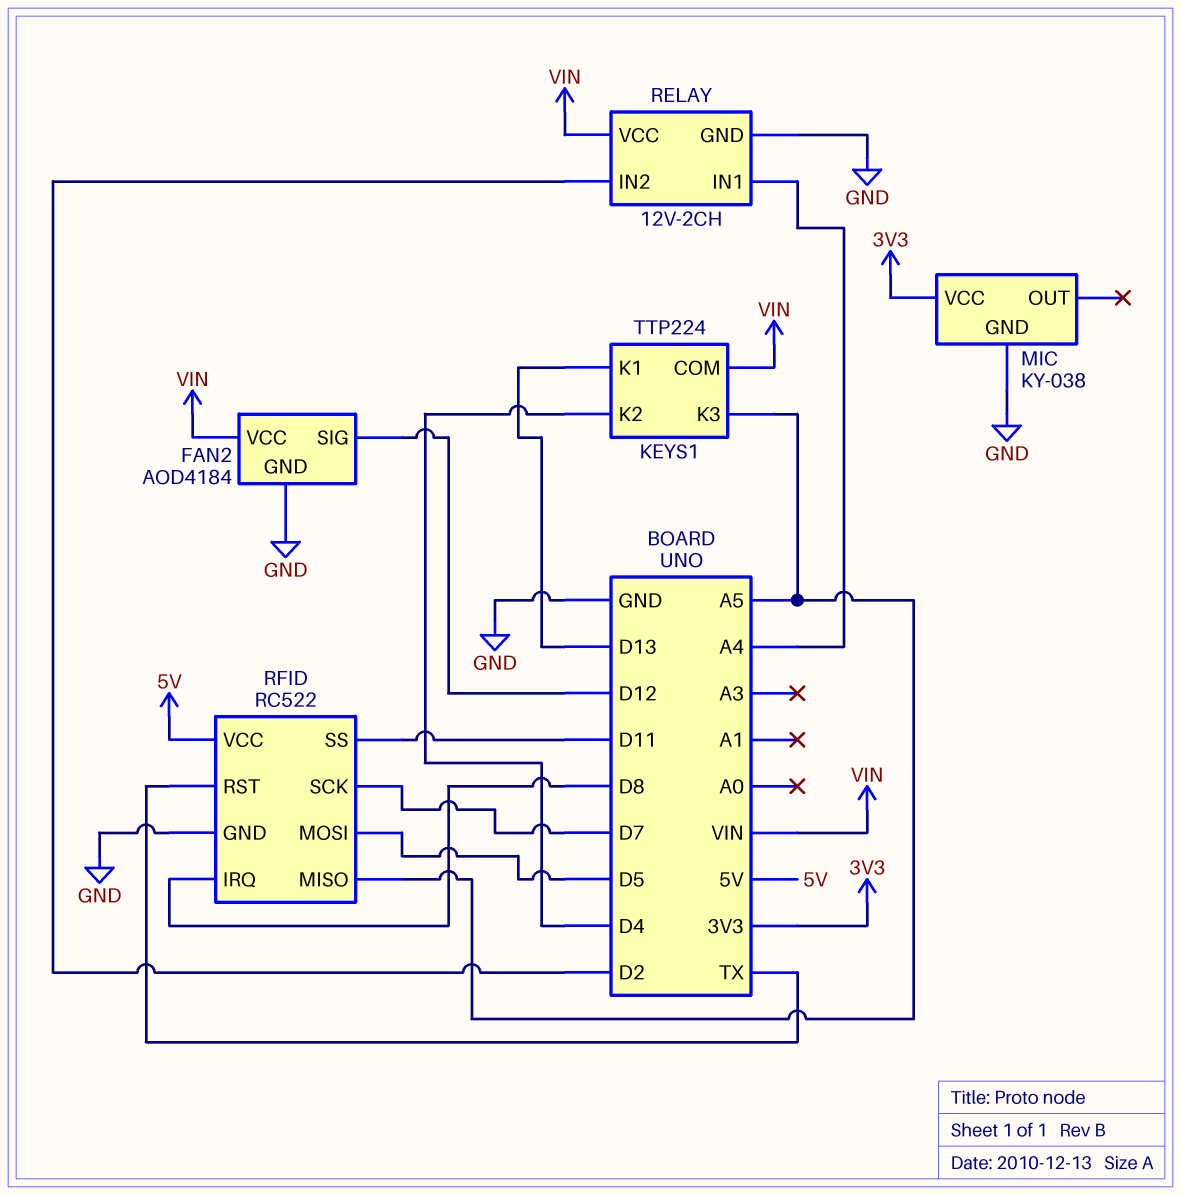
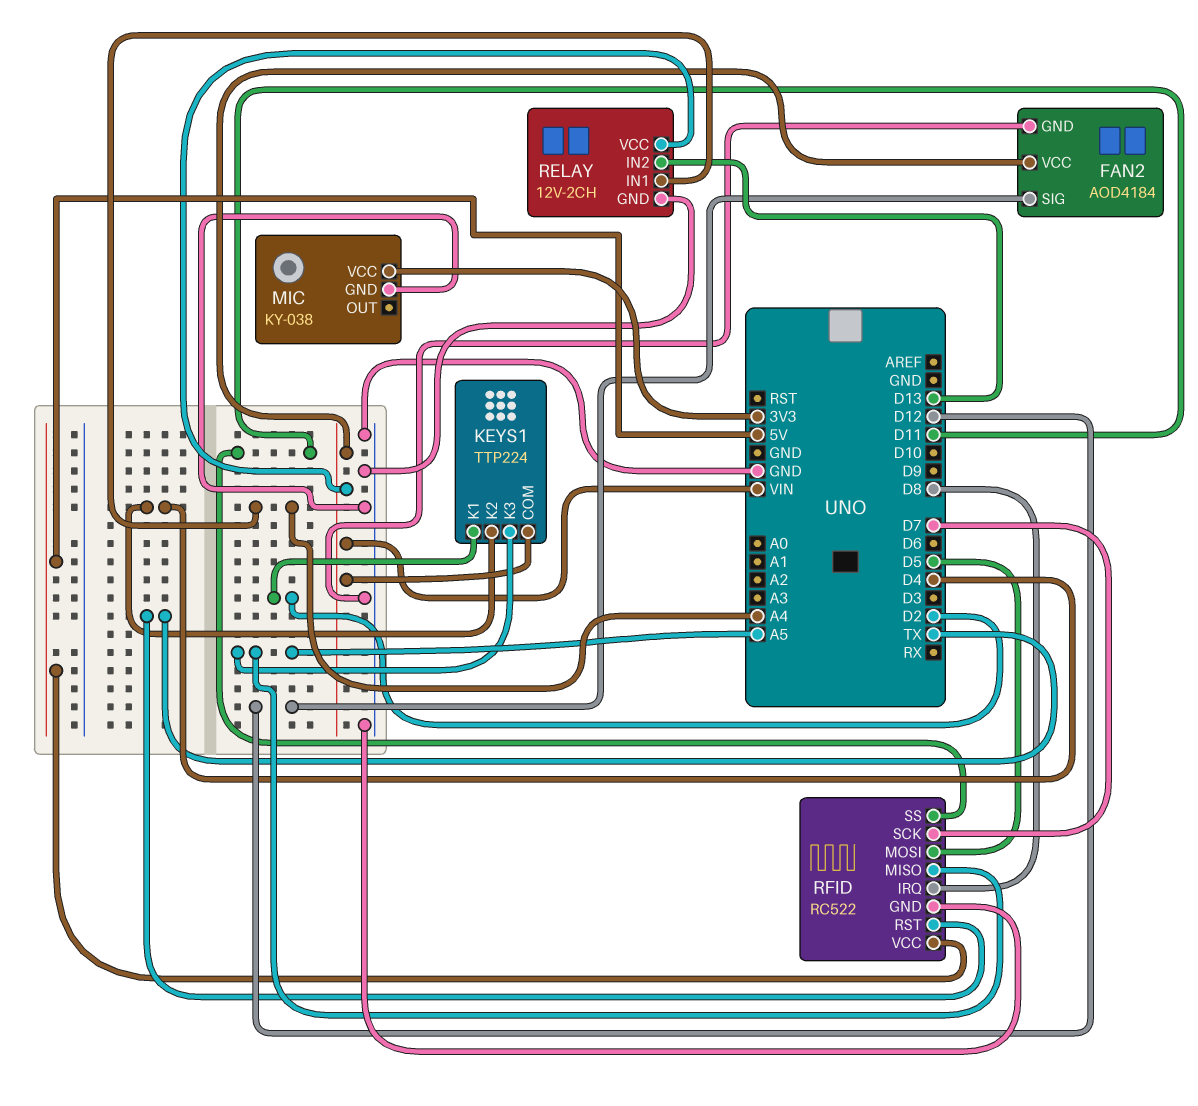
KEYS1 pin K1: D13 -> D2
RELAY pin IN2: D2 -> D13

